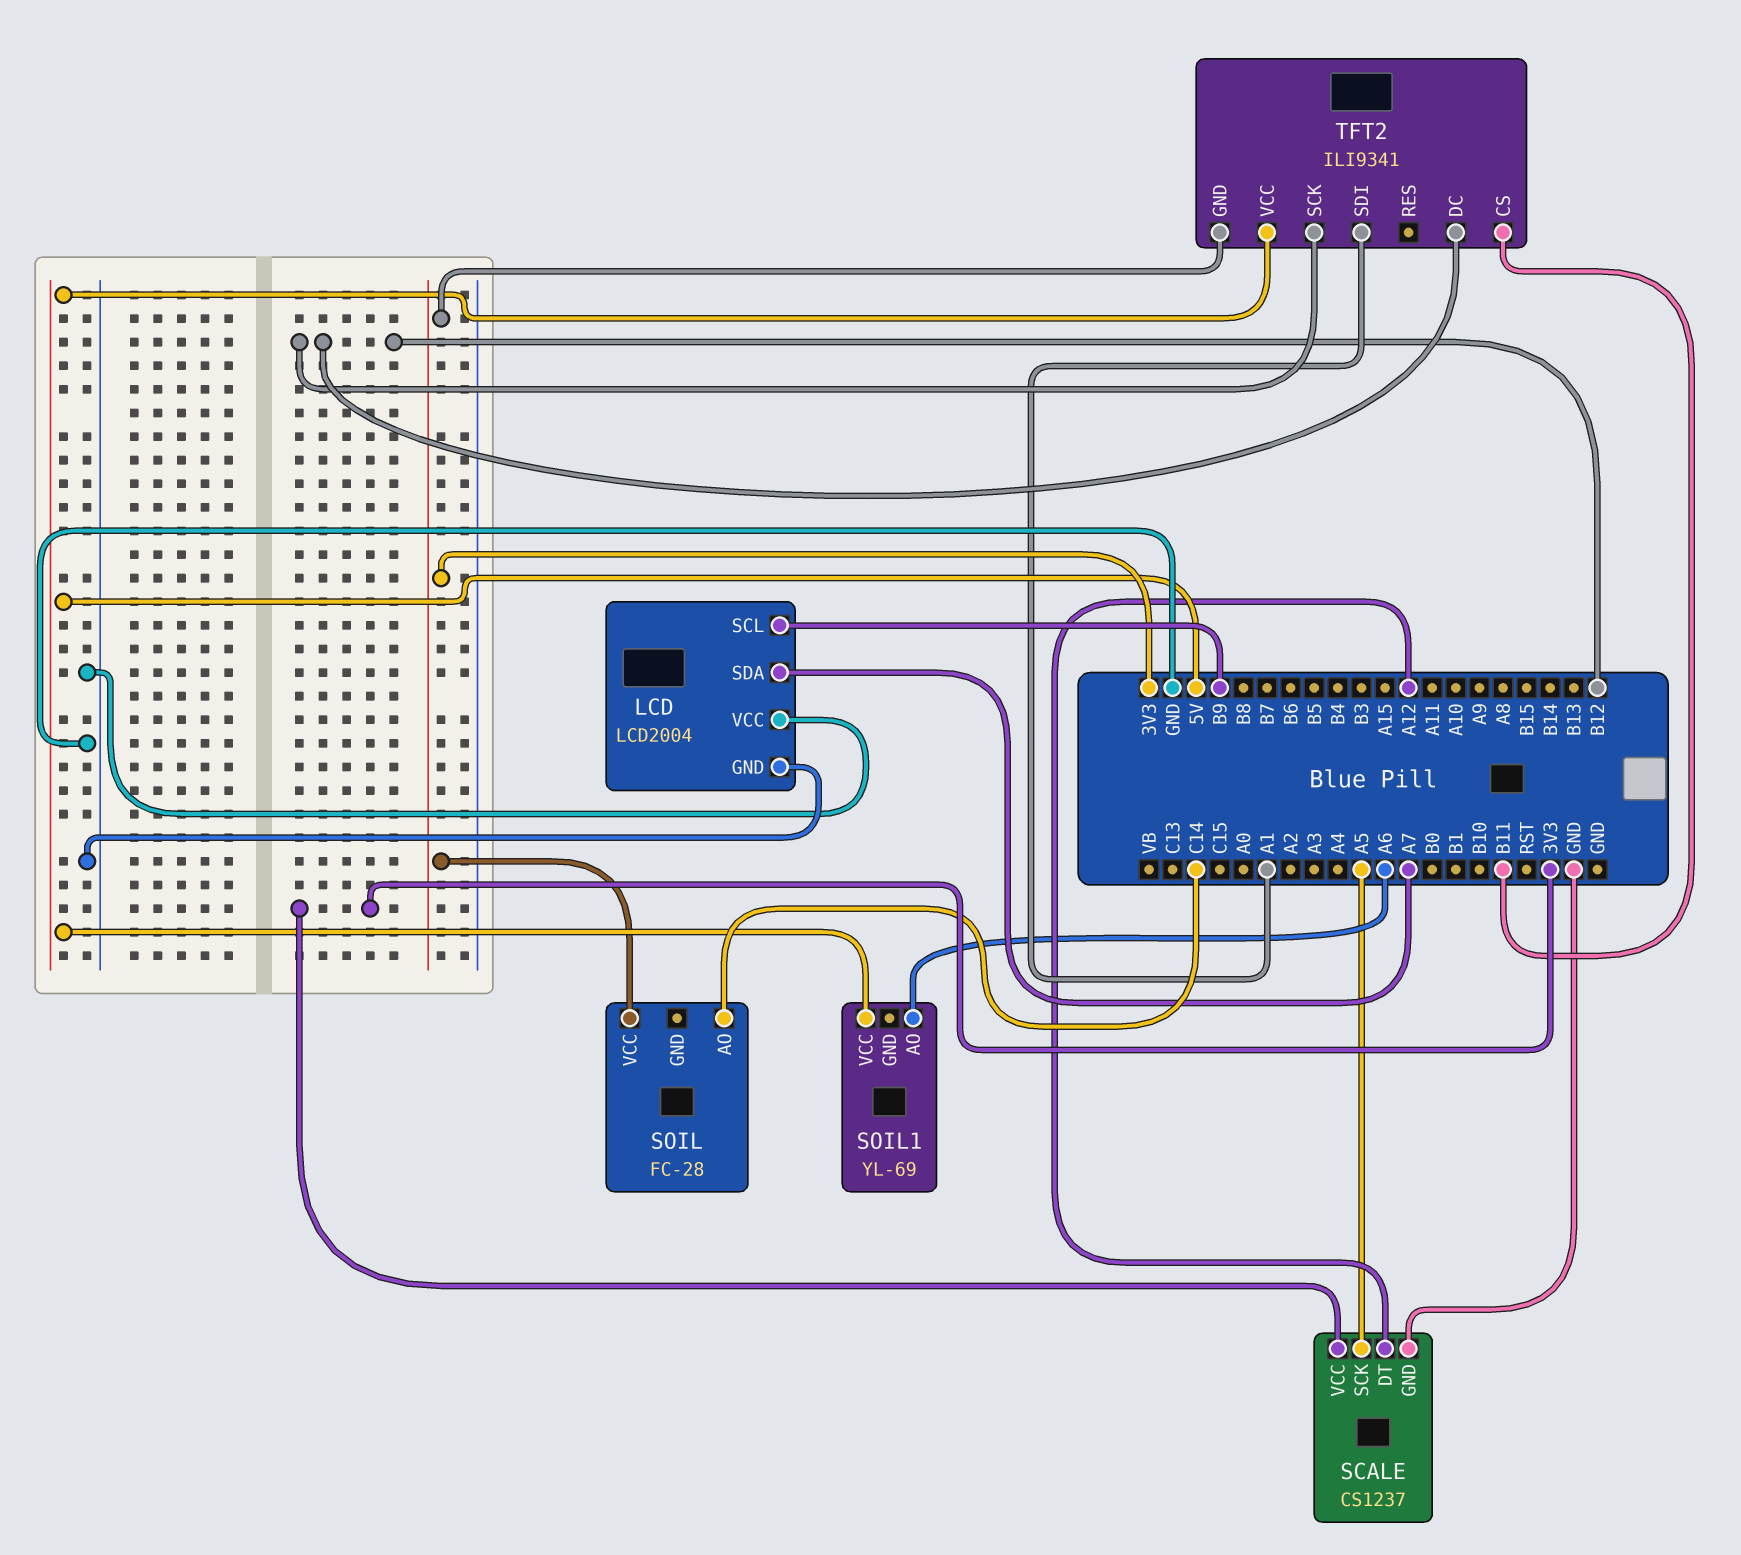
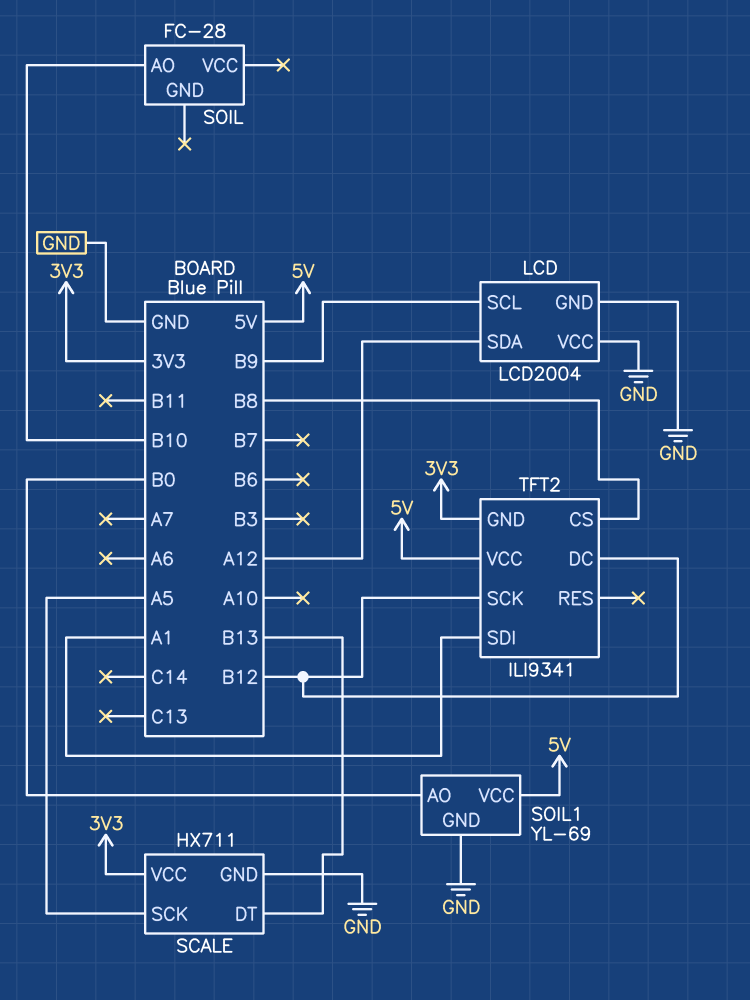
LCD pin SDA: A7 -> A12
SCALE: CS1237 -> HX711
SCALE pin DT: A12 -> B13
SOIL pin AO: C14 -> B10
SOIL pin VCC: 3V3 -> none
SOIL1 pin AO: A6 -> B0
SOIL1 pin GND: none -> GND
TFT2 pin CS: B11 -> B8

